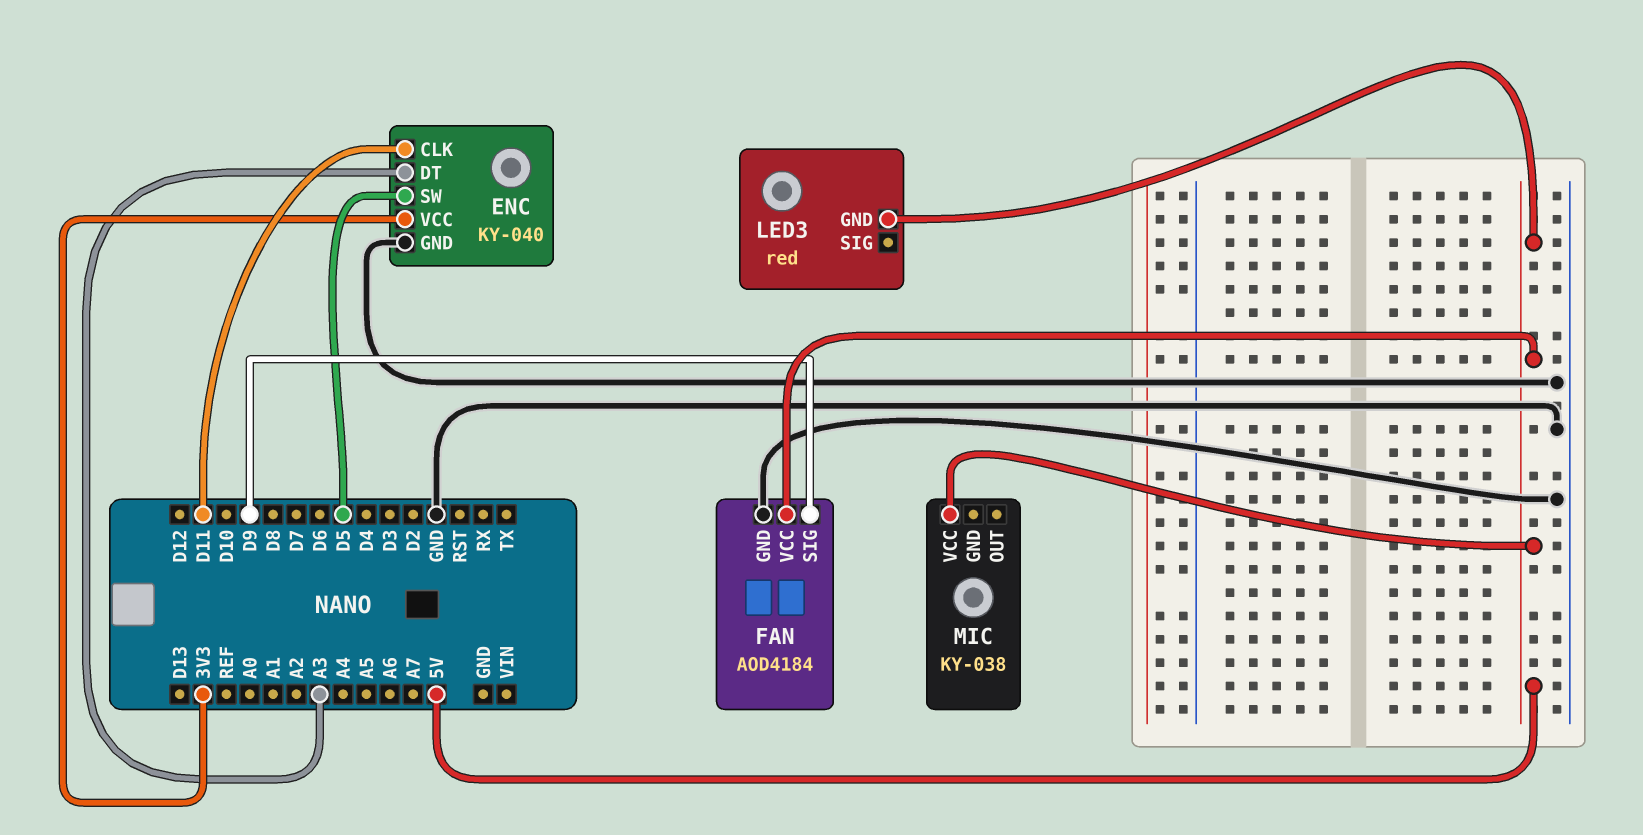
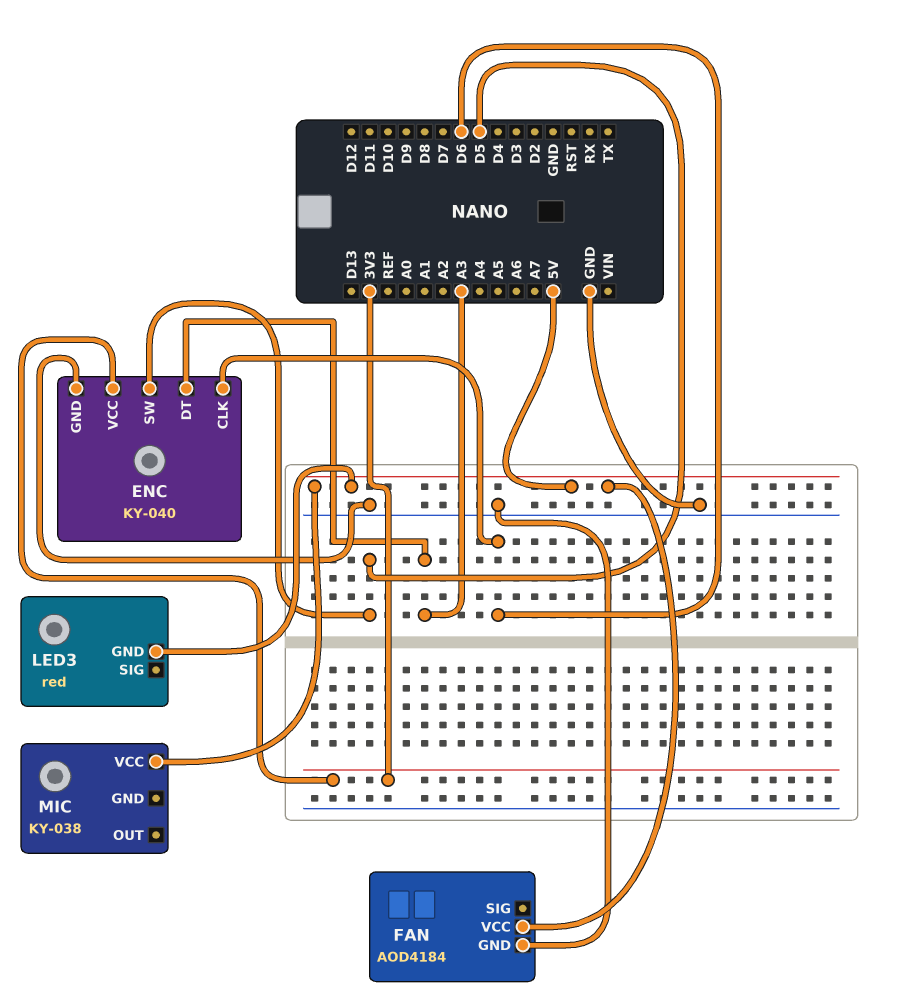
ENC pin CLK: D11 -> D6
FAN pin SIG: D9 -> none

